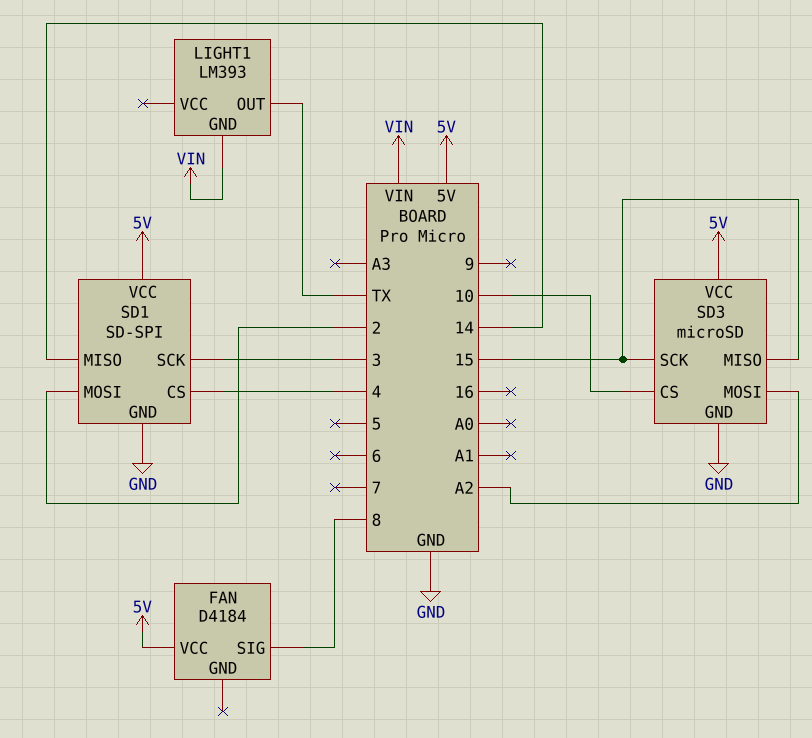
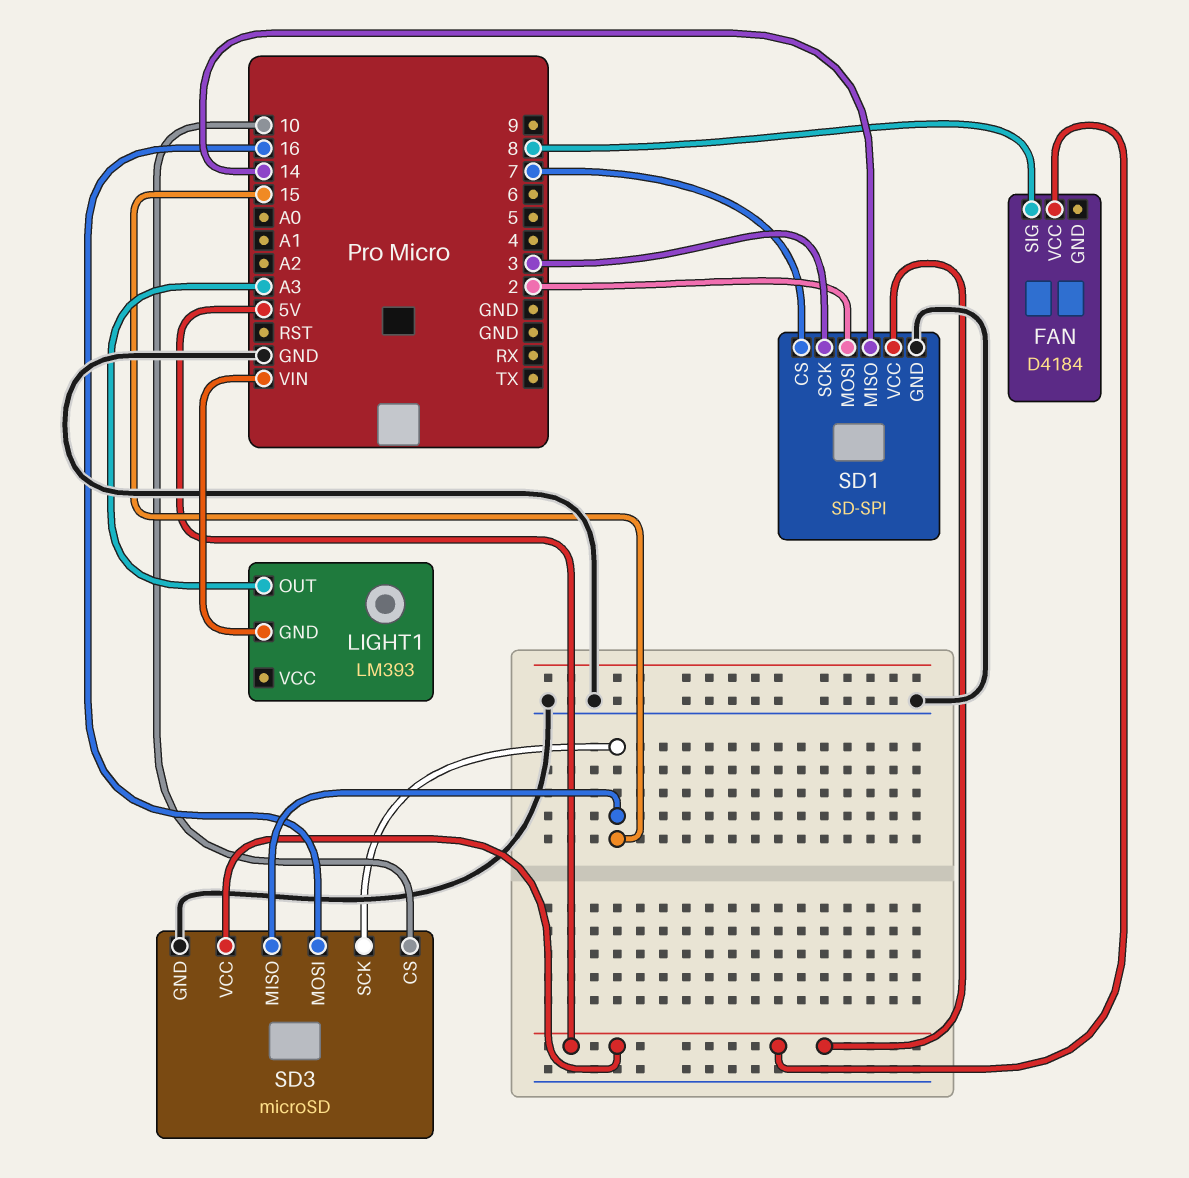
LIGHT1 pin OUT: TX -> A3
SD1 pin CS: 4 -> 7
SD3 pin MOSI: A2 -> 16

